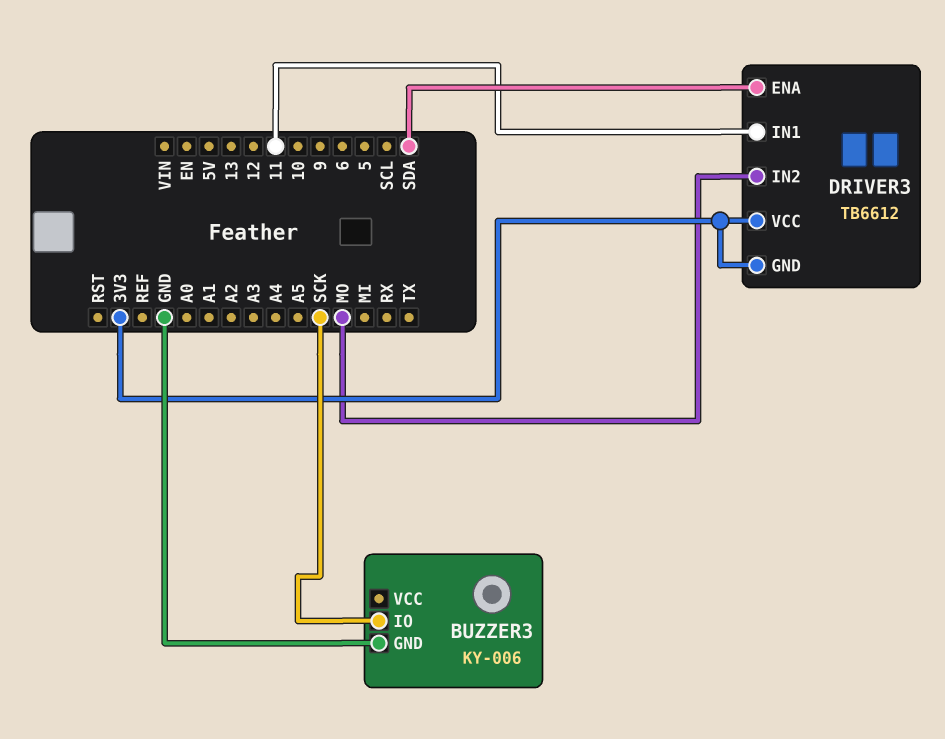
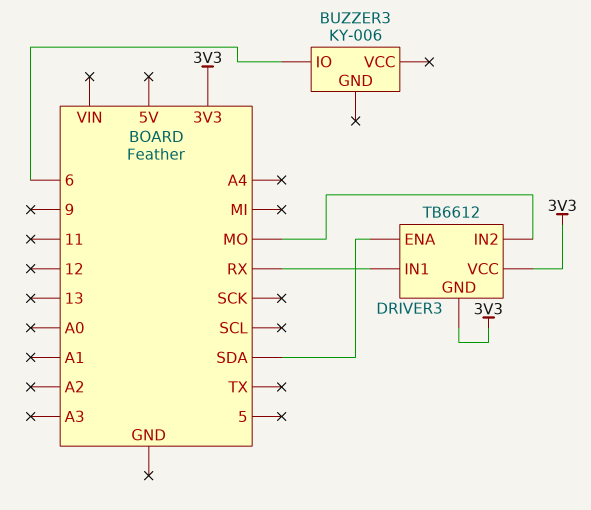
BUZZER3 pin GND: GND -> none
BUZZER3 pin IO: SCK -> 6
DRIVER3 pin IN1: 11 -> RX

